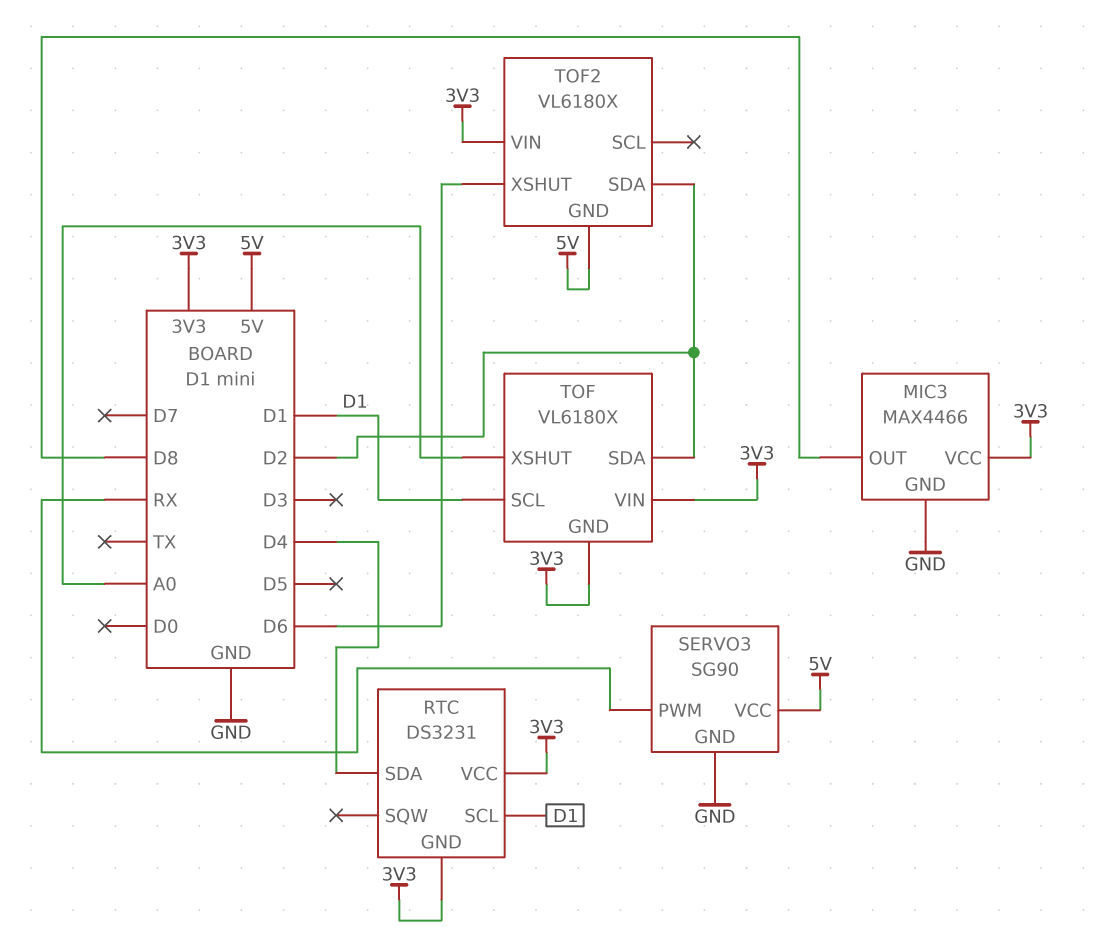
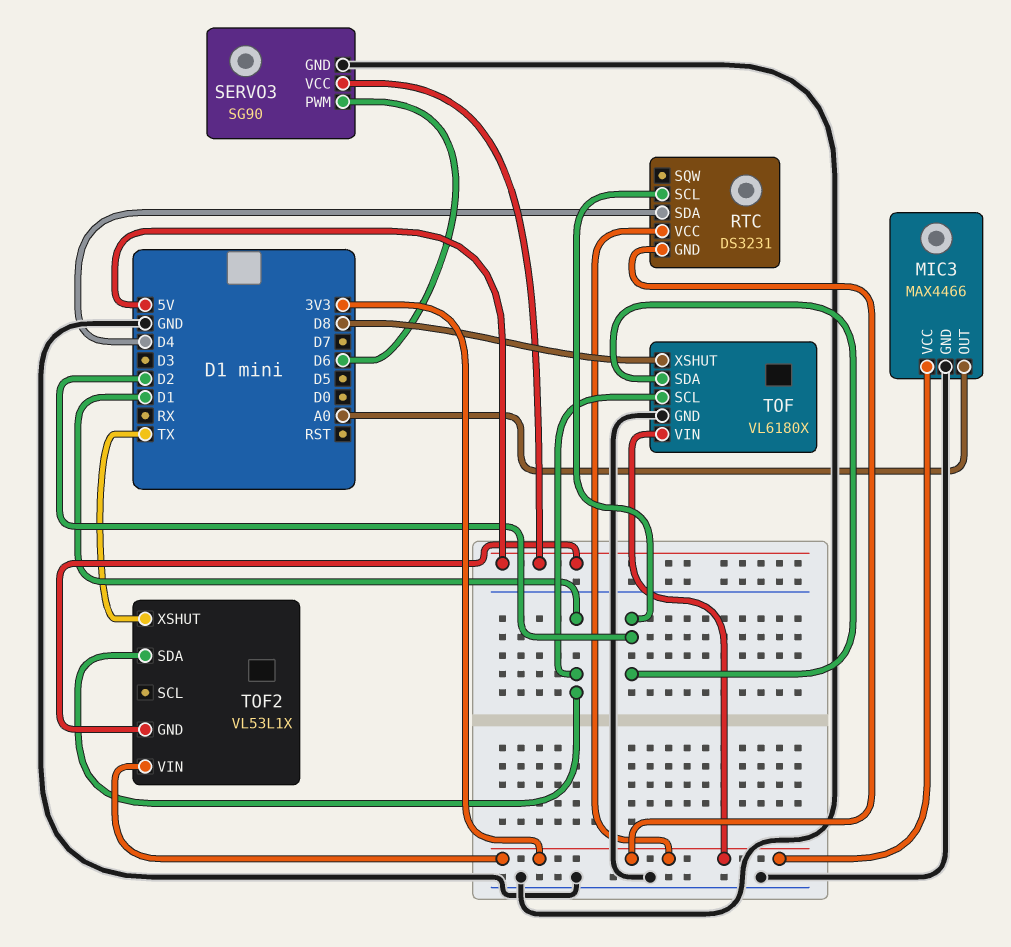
MIC3 pin OUT: D8 -> A0
RTC pin SCL: D1 -> D2
SERVO3 pin PWM: RX -> D6
TOF pin GND: 3V3 -> GND
TOF pin XSHUT: A0 -> D8
TOF2: VL6180X -> VL53L1X
TOF2 pin SDA: D2 -> D1
TOF2 pin XSHUT: D6 -> TX

